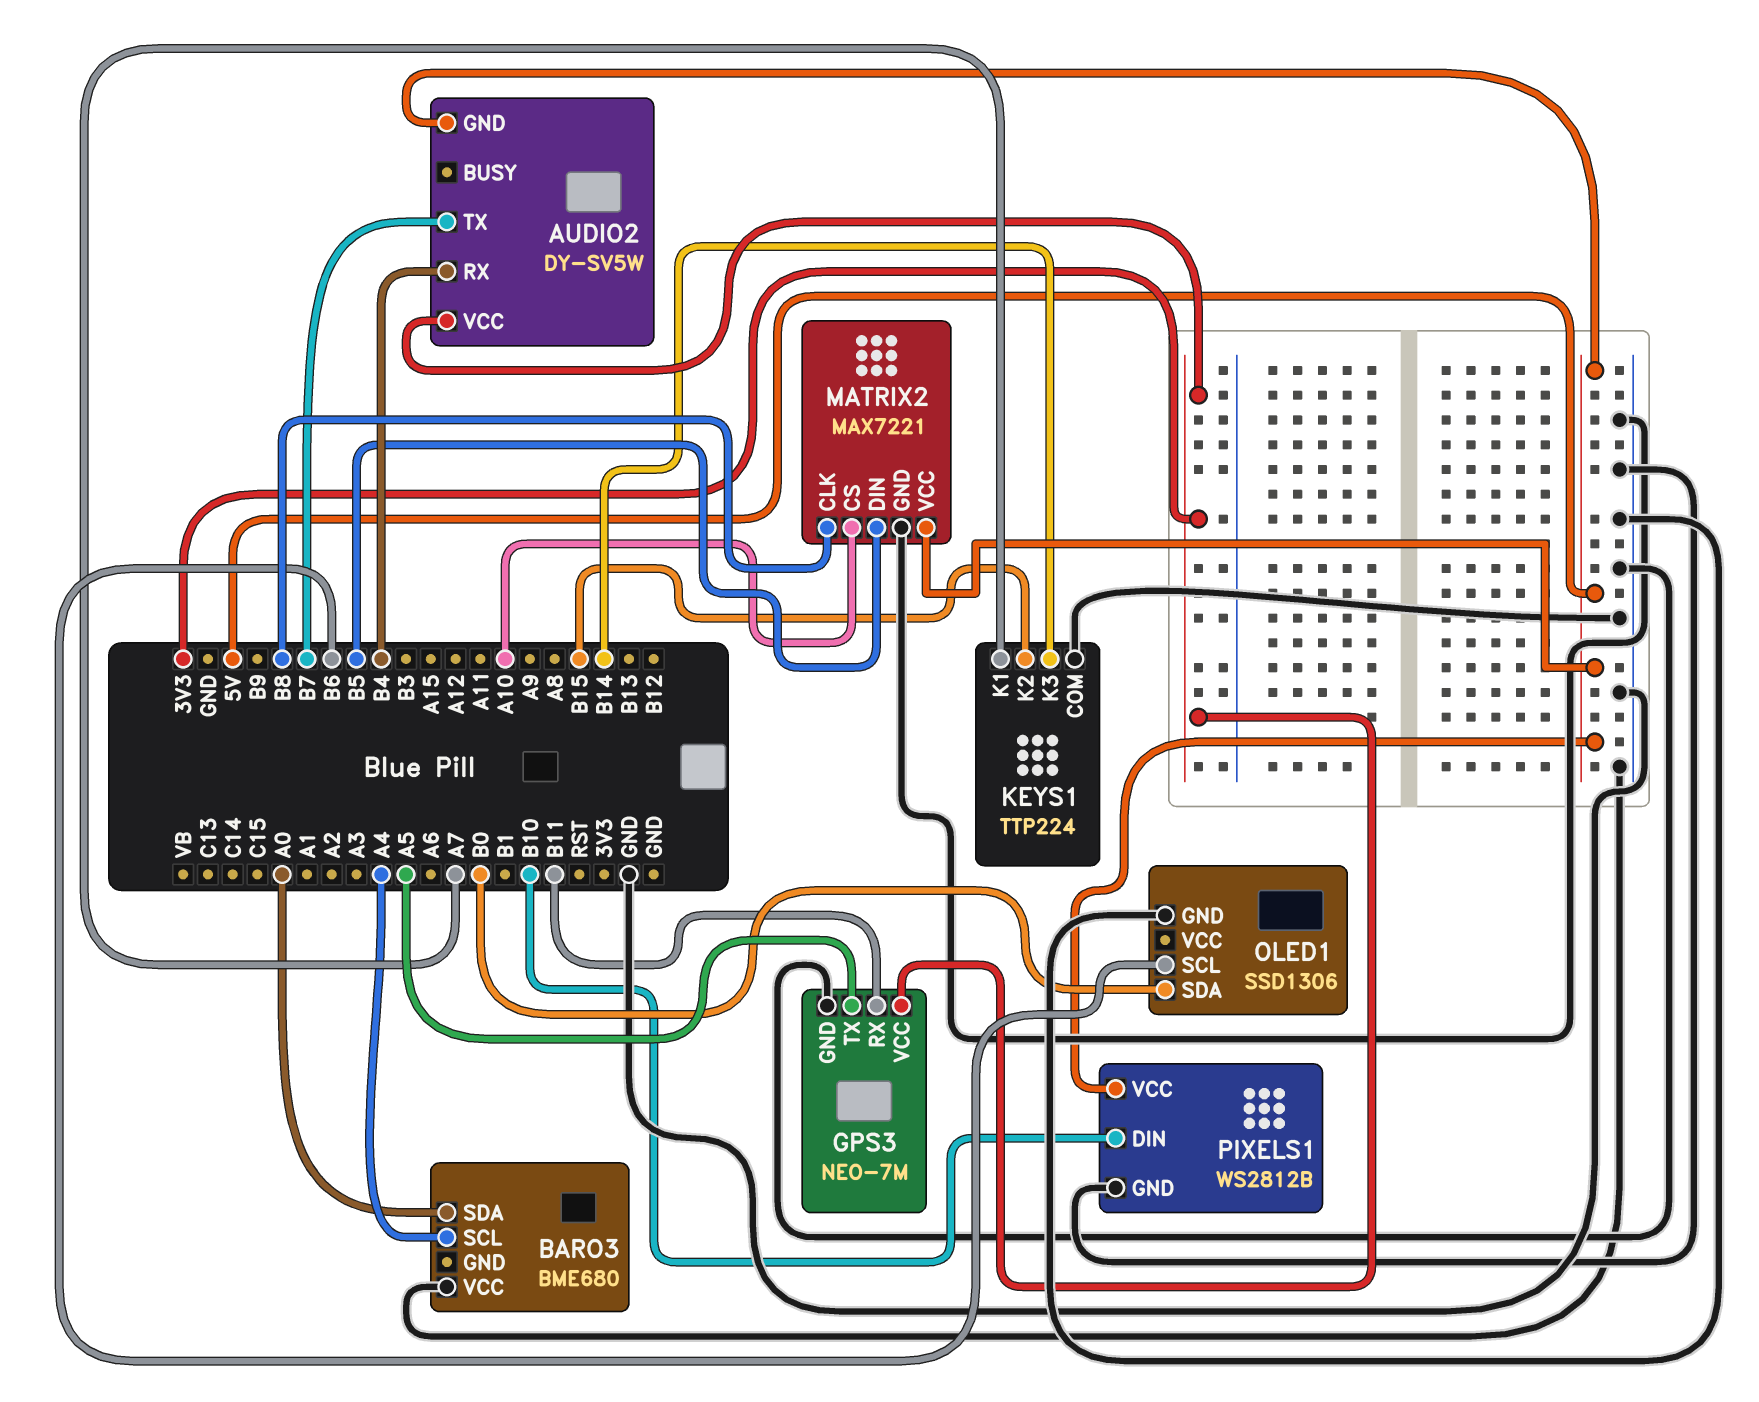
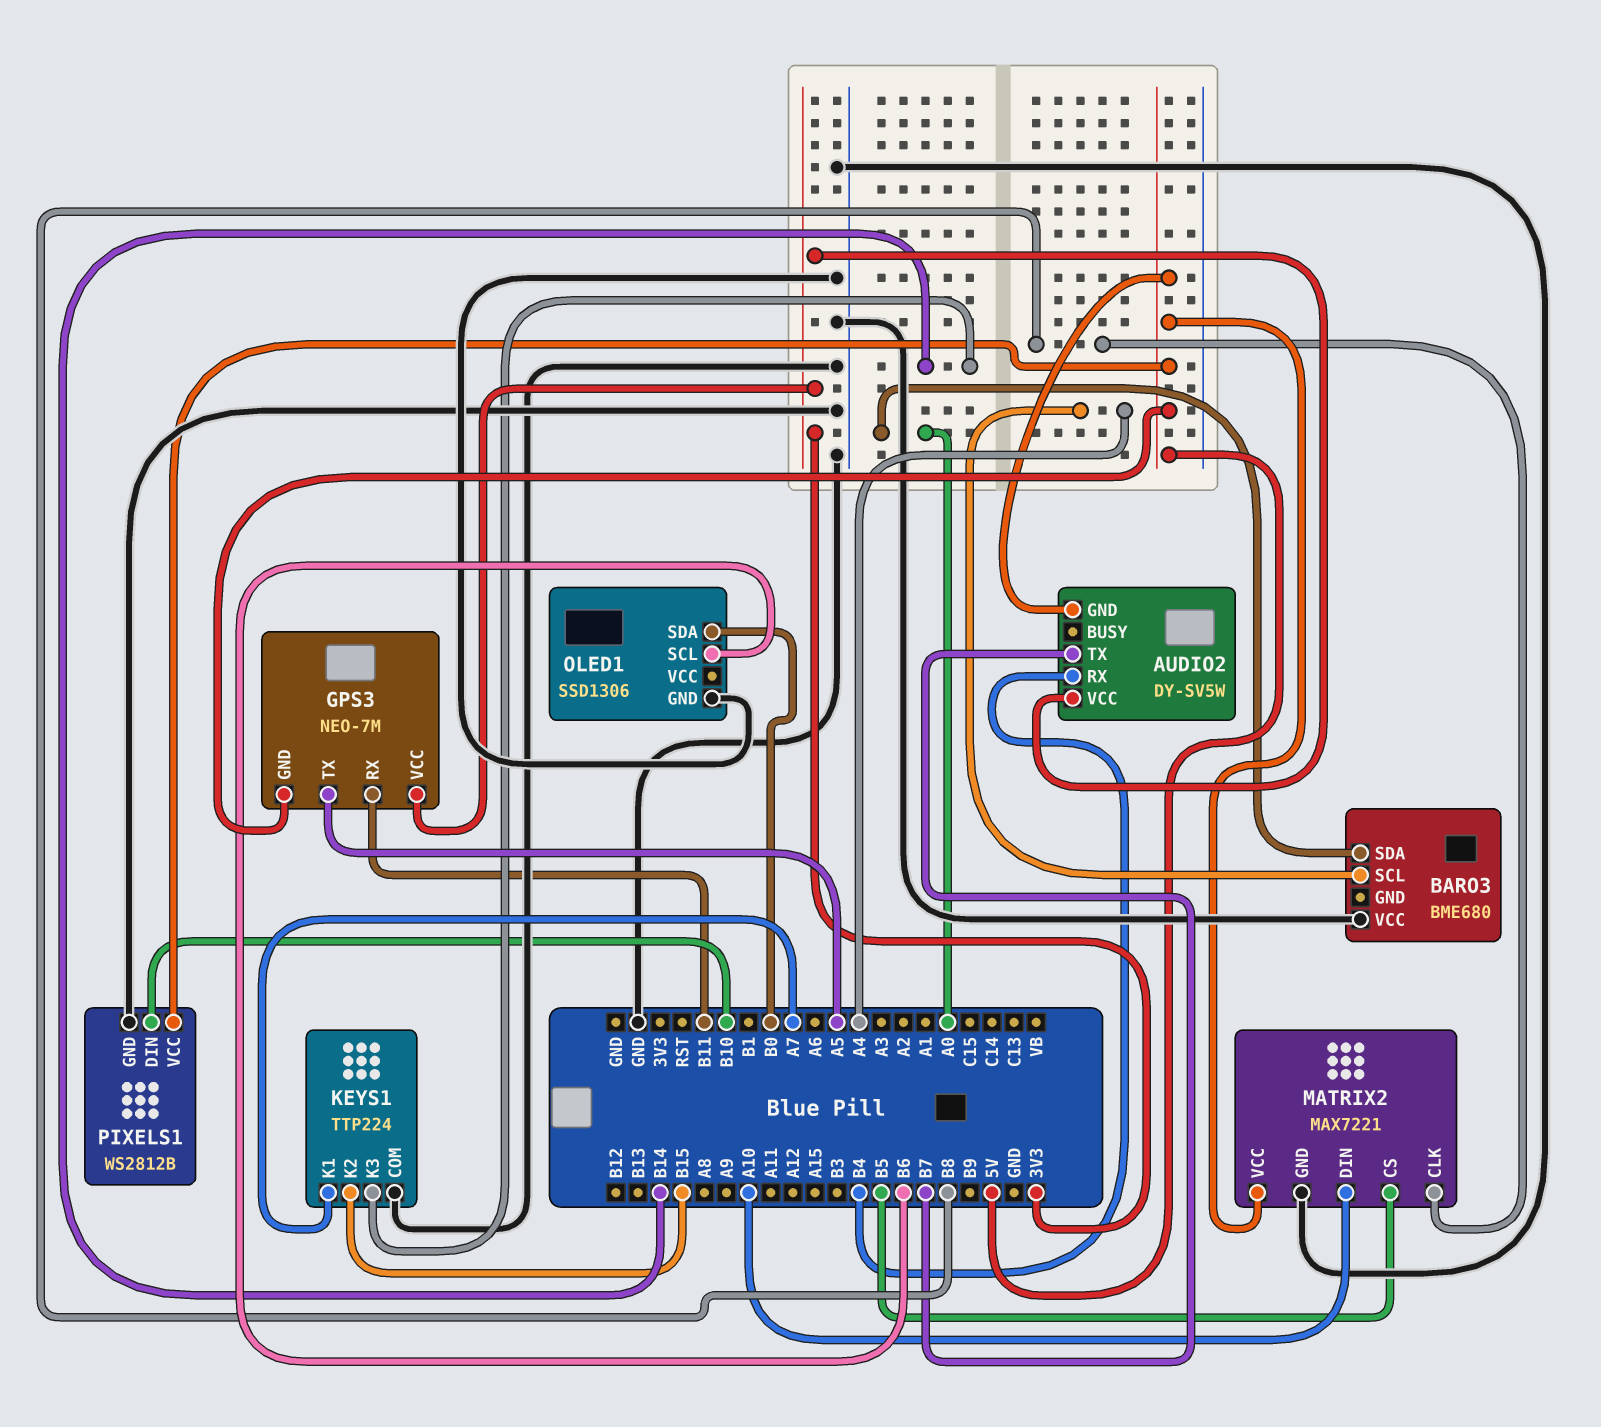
GPS3 pin GND: GND -> 5V
MATRIX2 pin CS: A10 -> B5
MATRIX2 pin DIN: B5 -> A10

